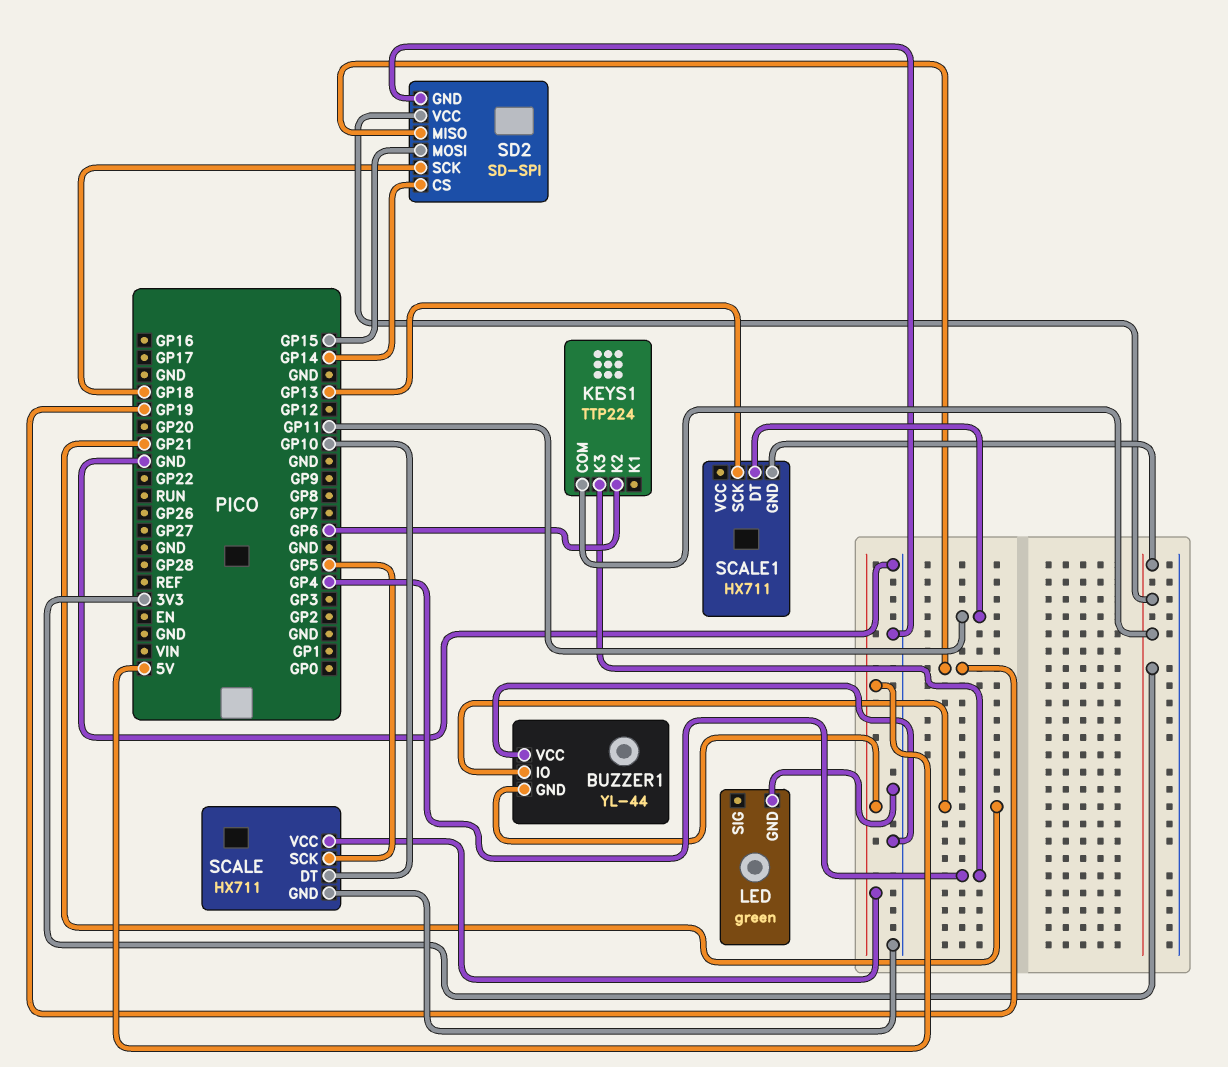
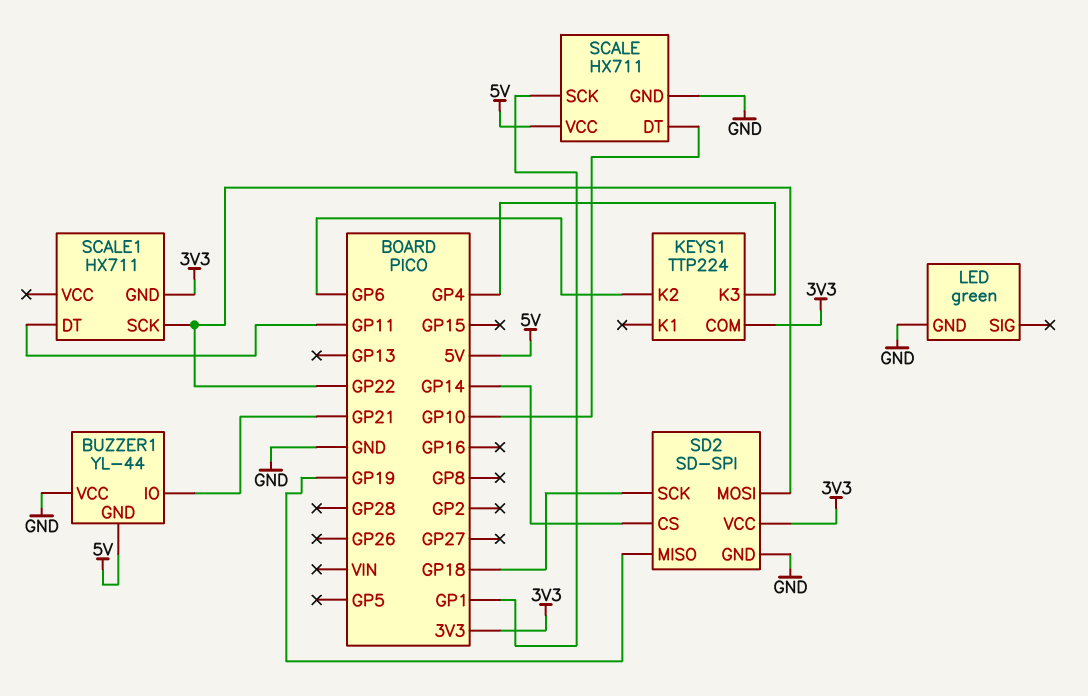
SCALE pin SCK: GP5 -> GP1
SCALE1 pin SCK: GP13 -> GP22
SD2 pin MOSI: GP15 -> GP22

